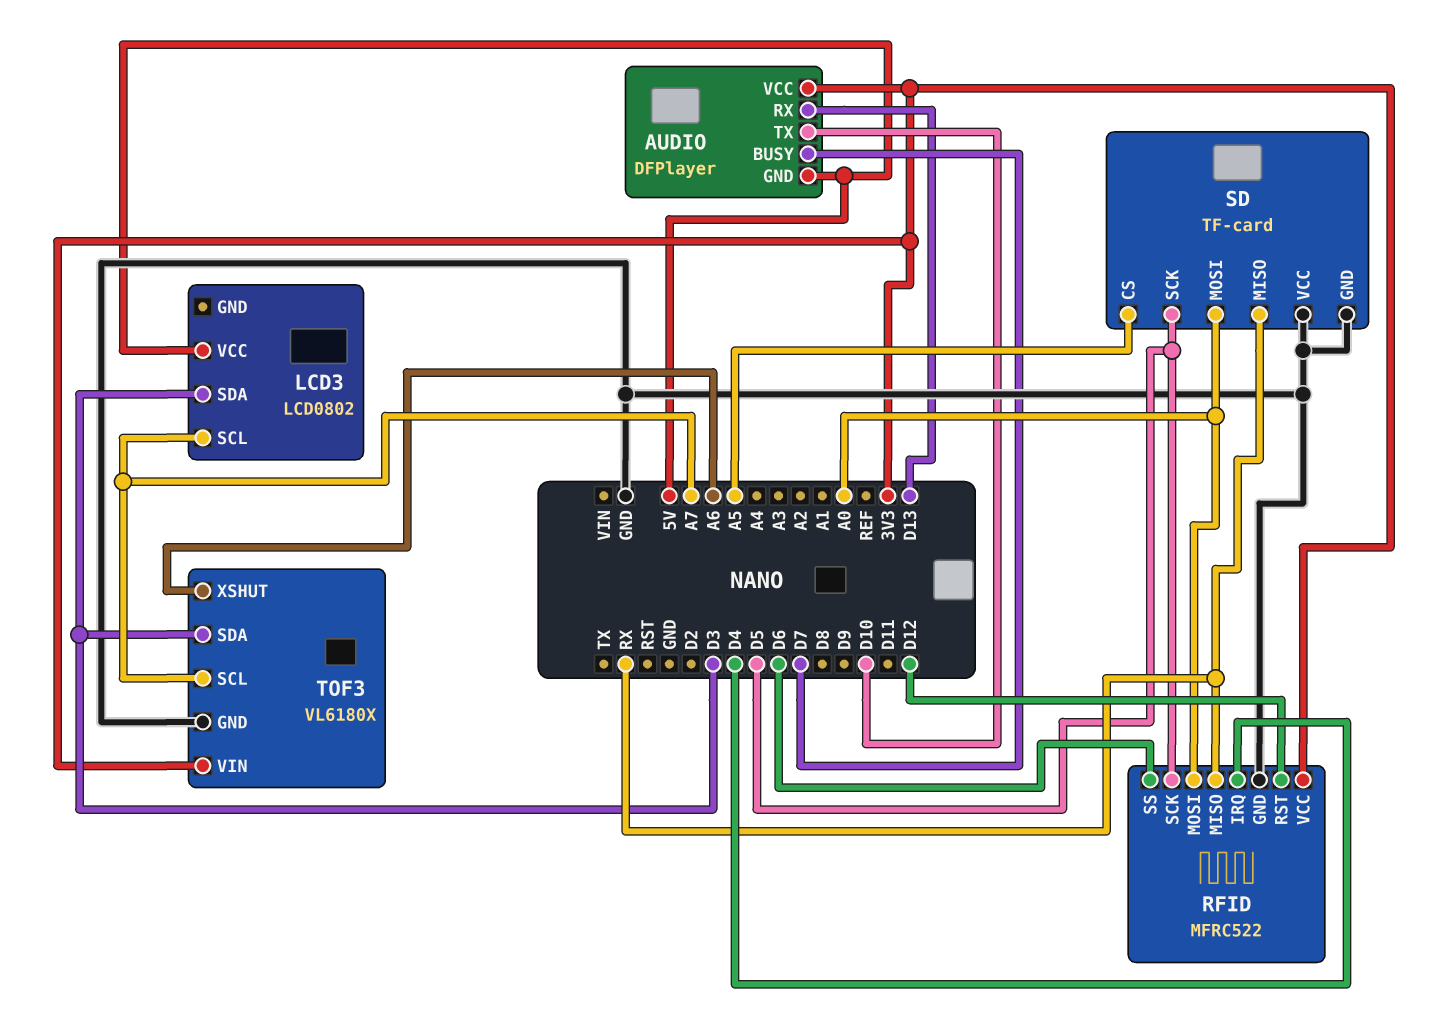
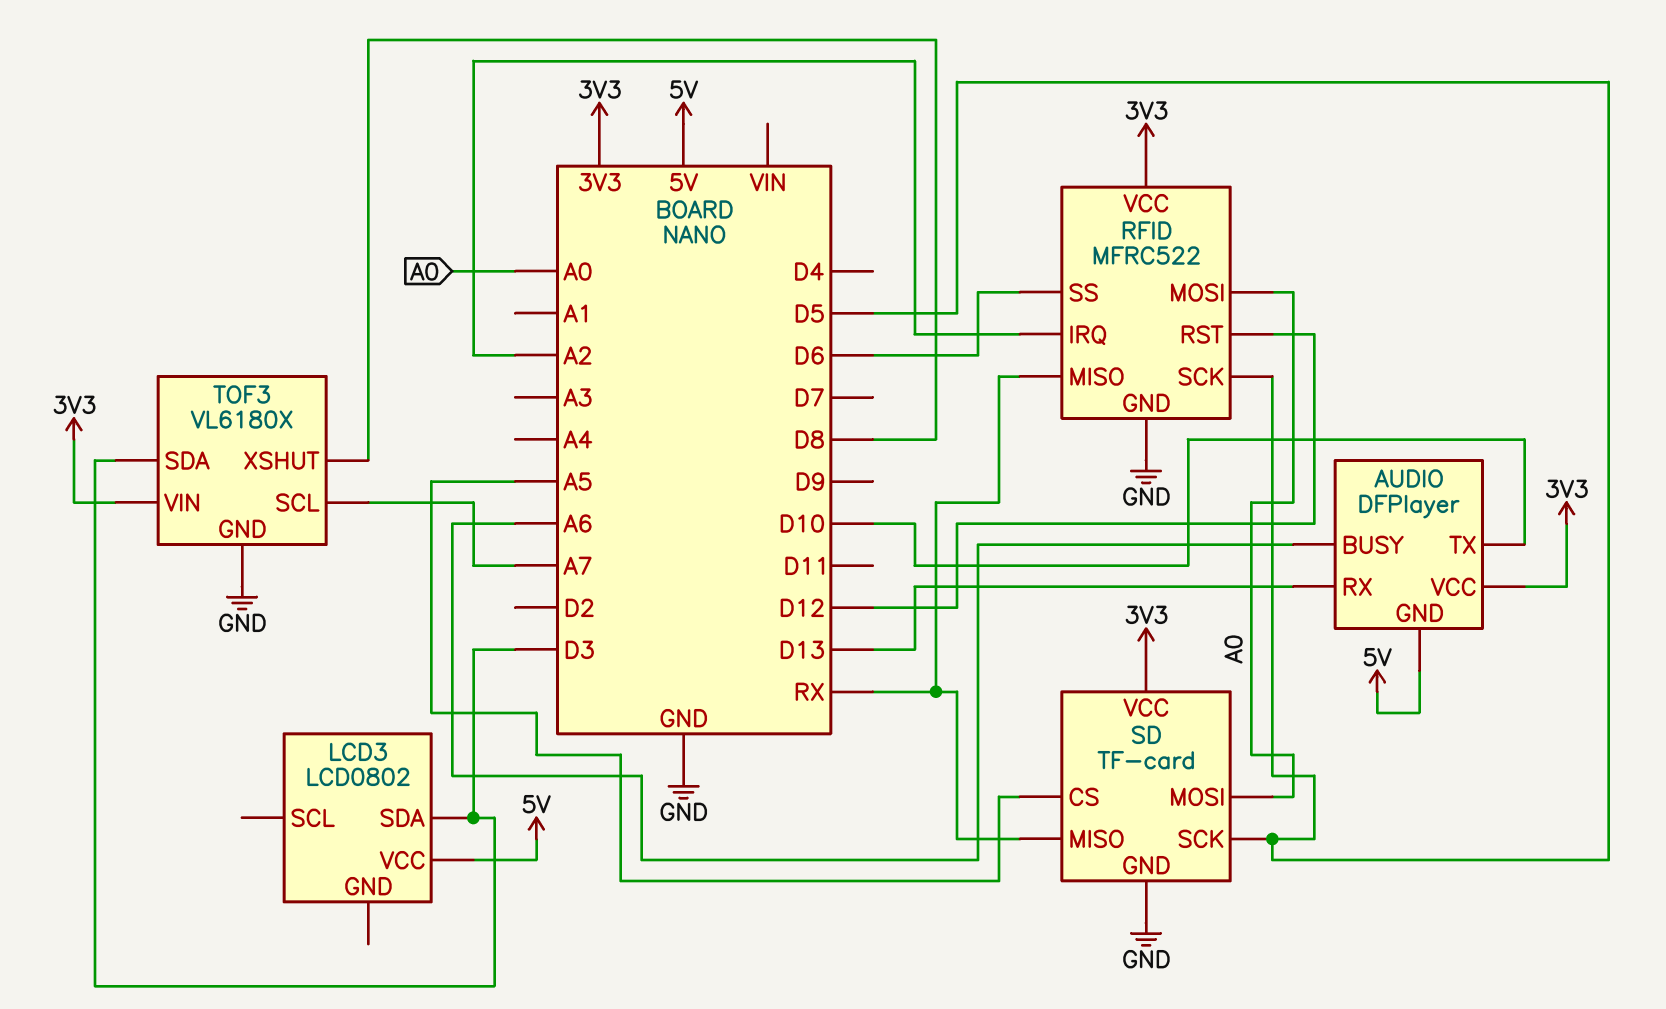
AUDIO pin BUSY: D7 -> A6
LCD3 pin SCL: A7 -> none
RFID pin IRQ: D4 -> A2
SD pin VCC: GND -> 3V3
TOF3 pin XSHUT: A6 -> D8

